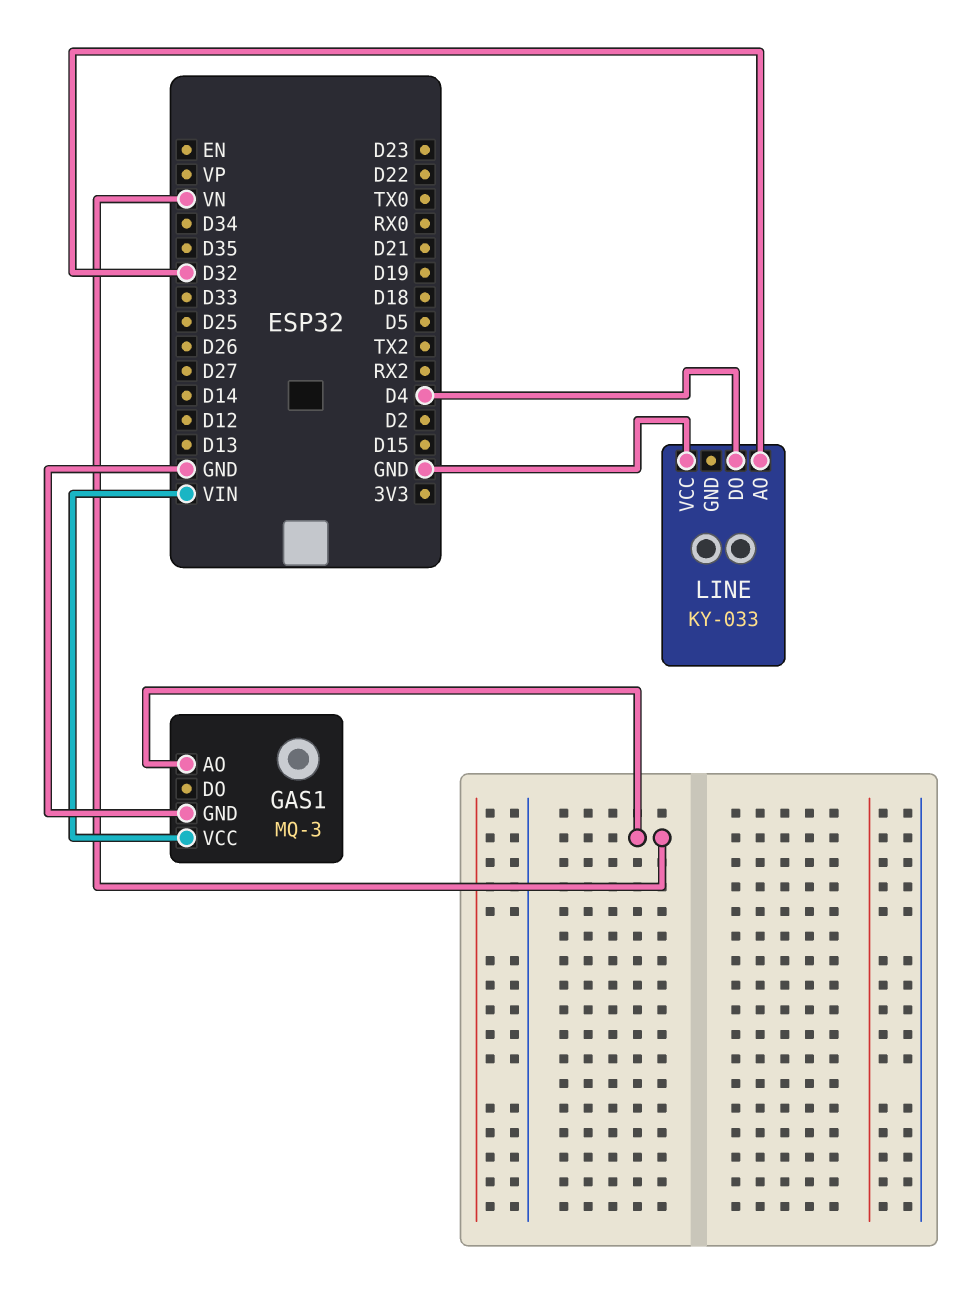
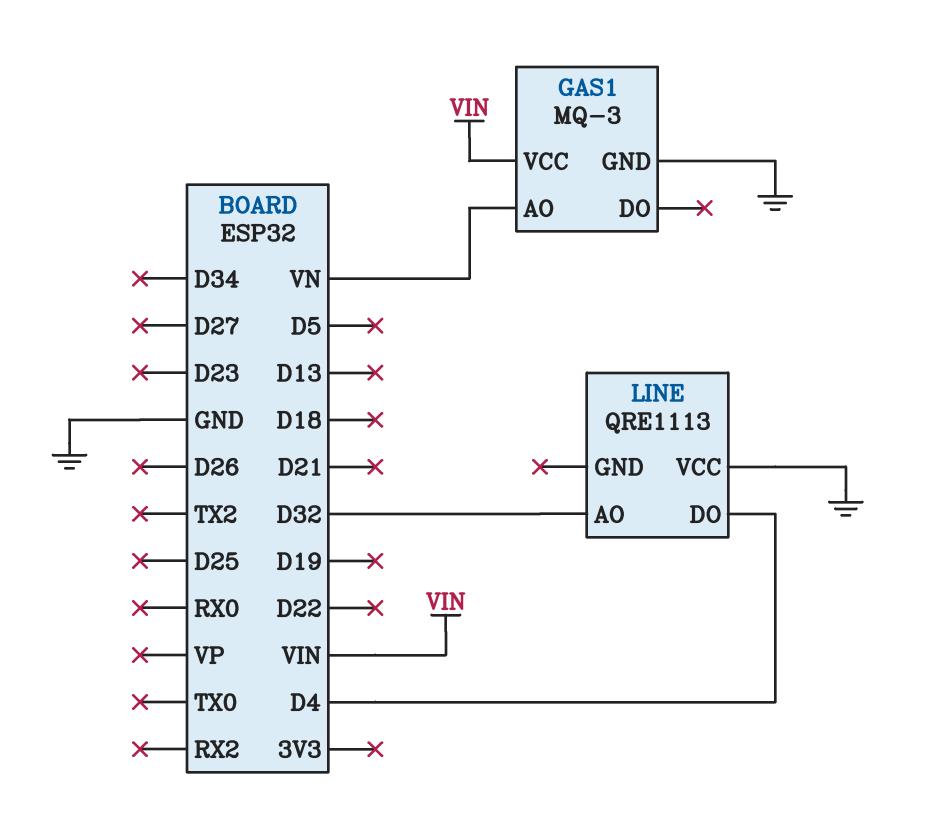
LINE: KY-033 -> QRE1113

